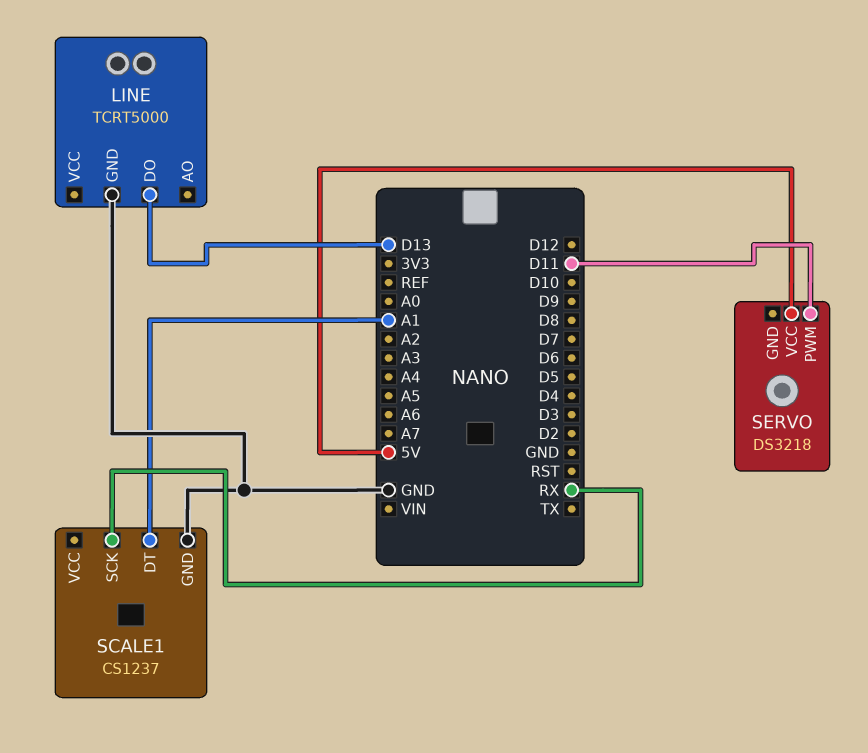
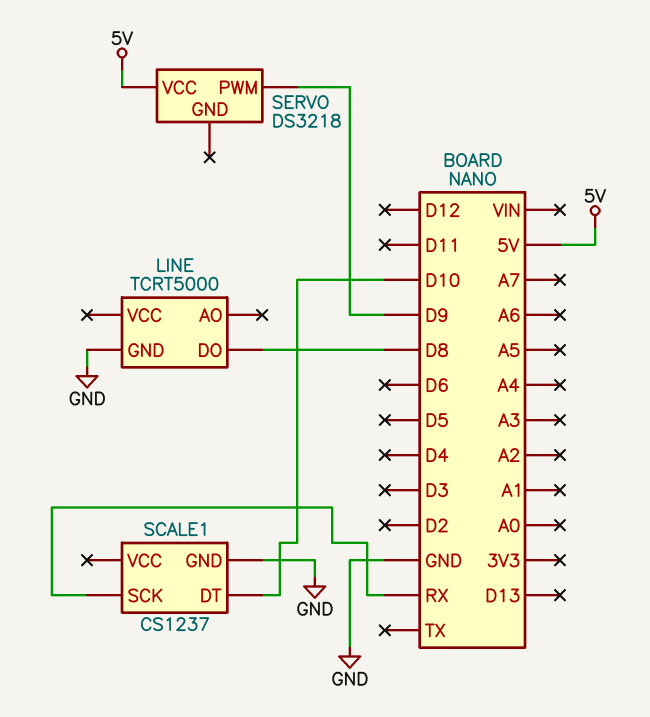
LINE pin DO: D13 -> D8
SCALE1 pin DT: A1 -> D10
SERVO pin PWM: D11 -> D9

